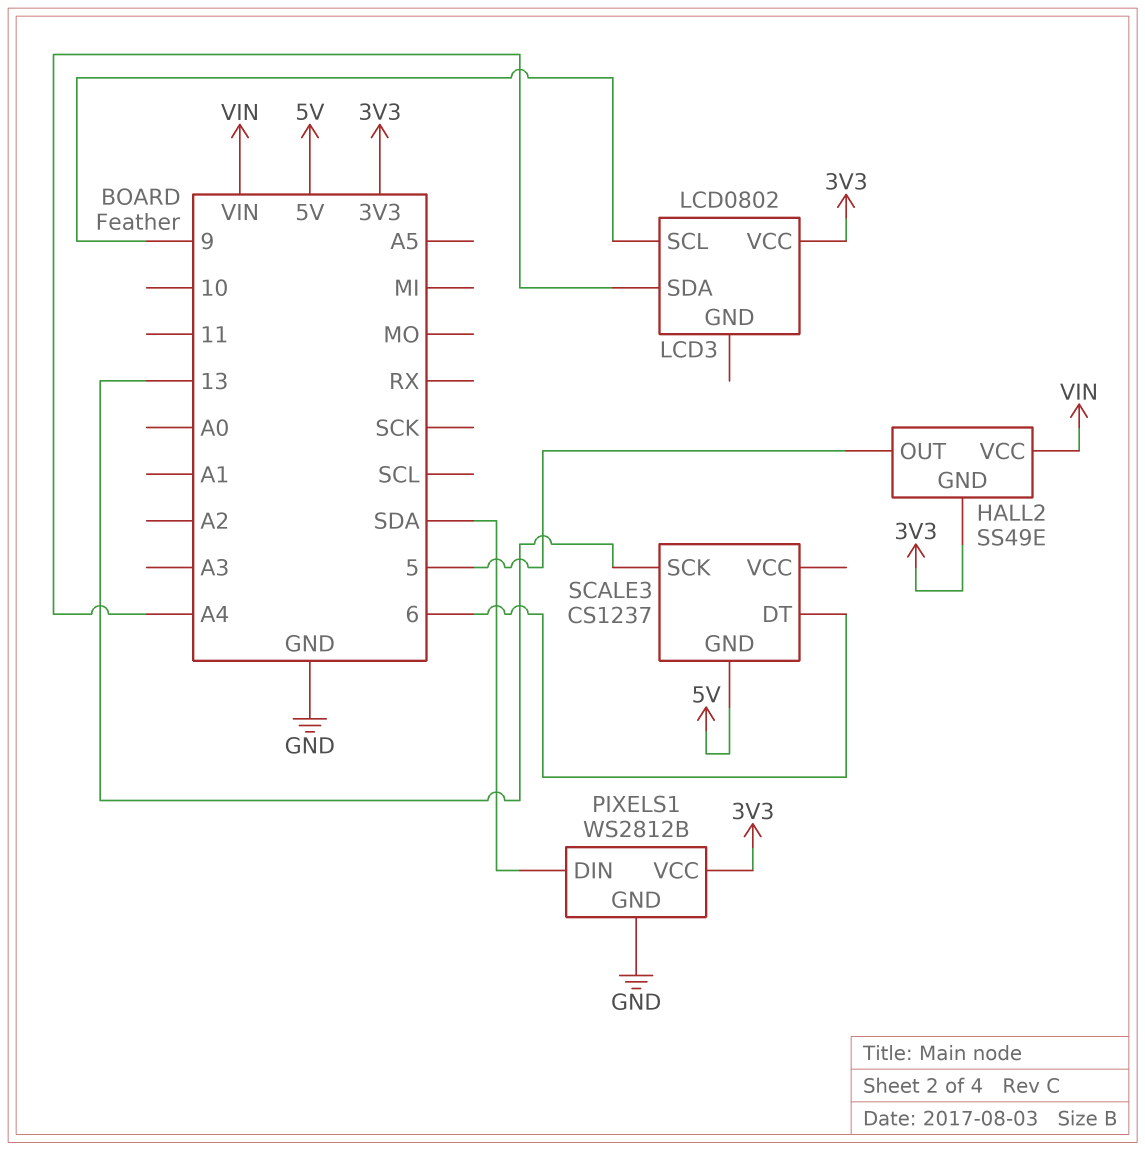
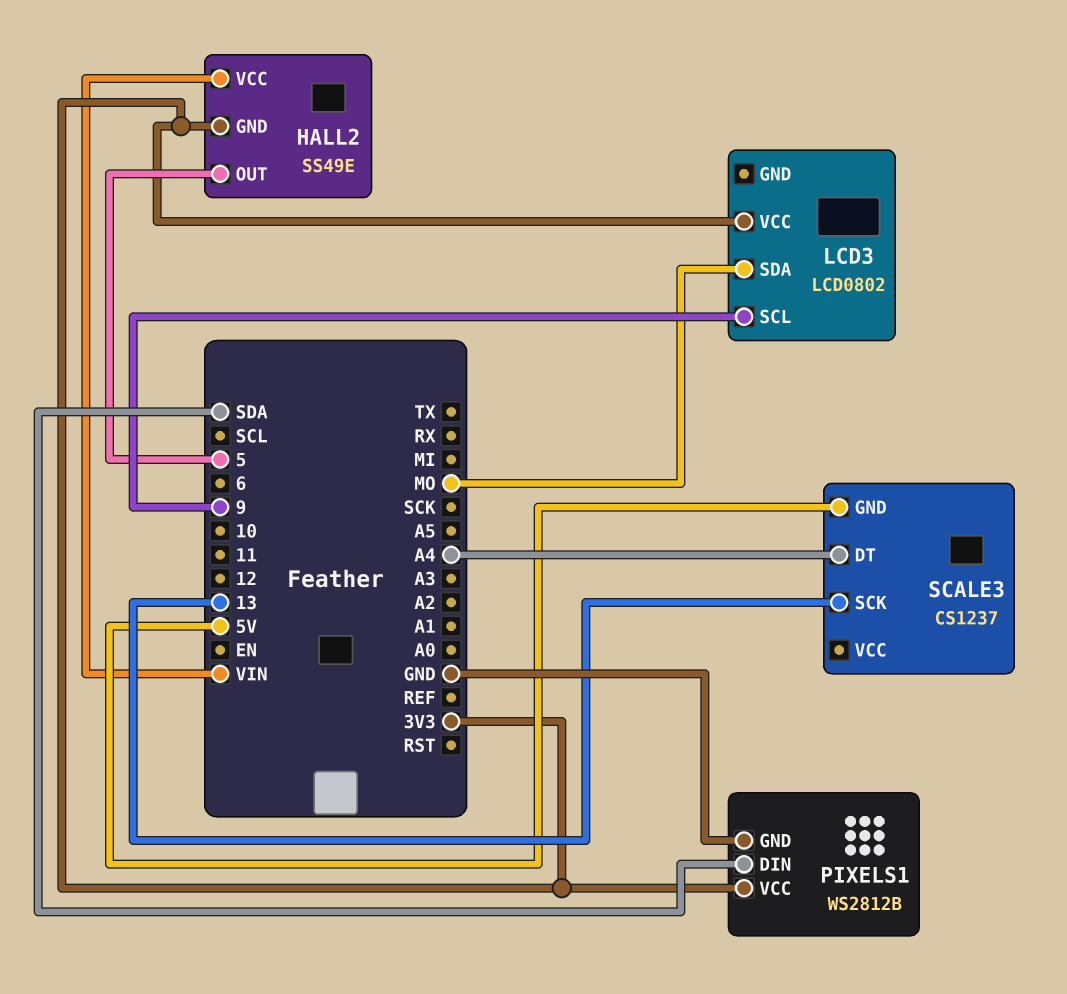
LCD3 pin SDA: A4 -> MO
SCALE3 pin DT: 6 -> A4

